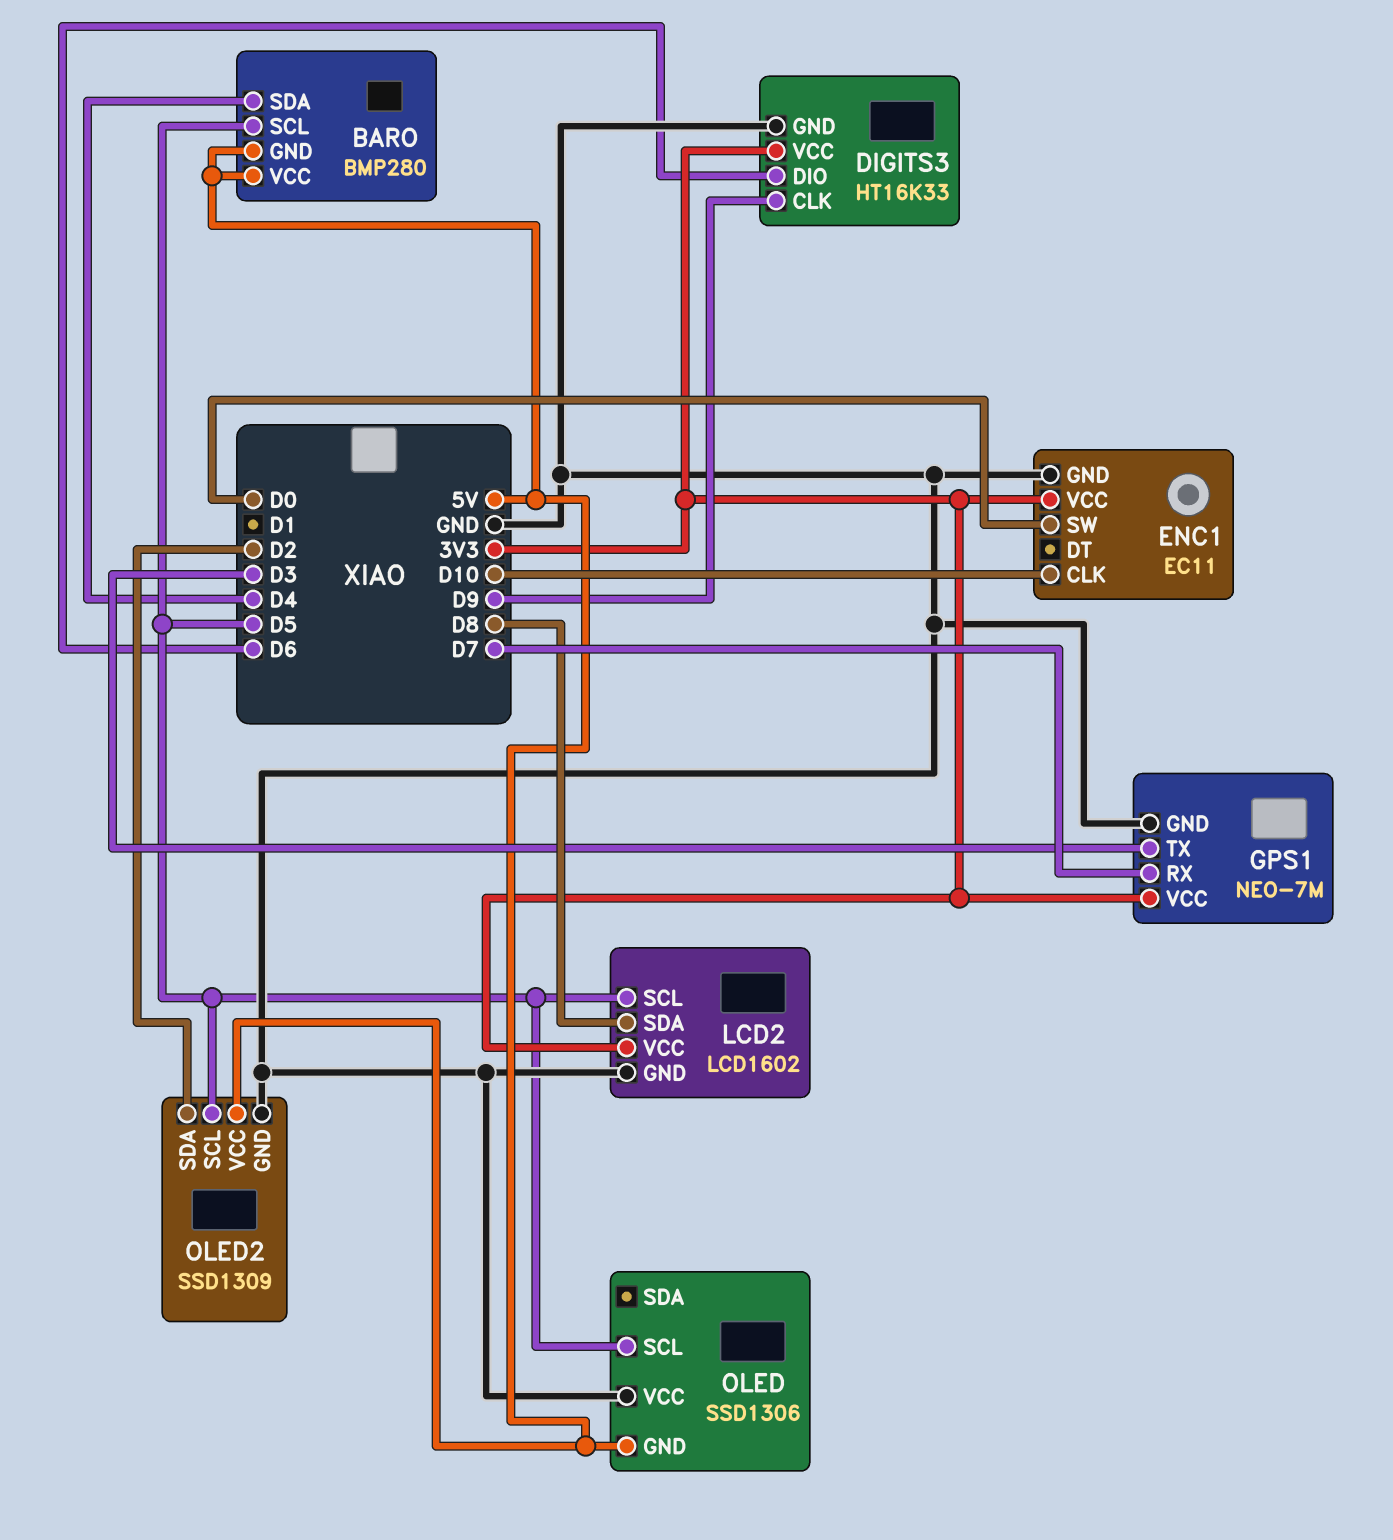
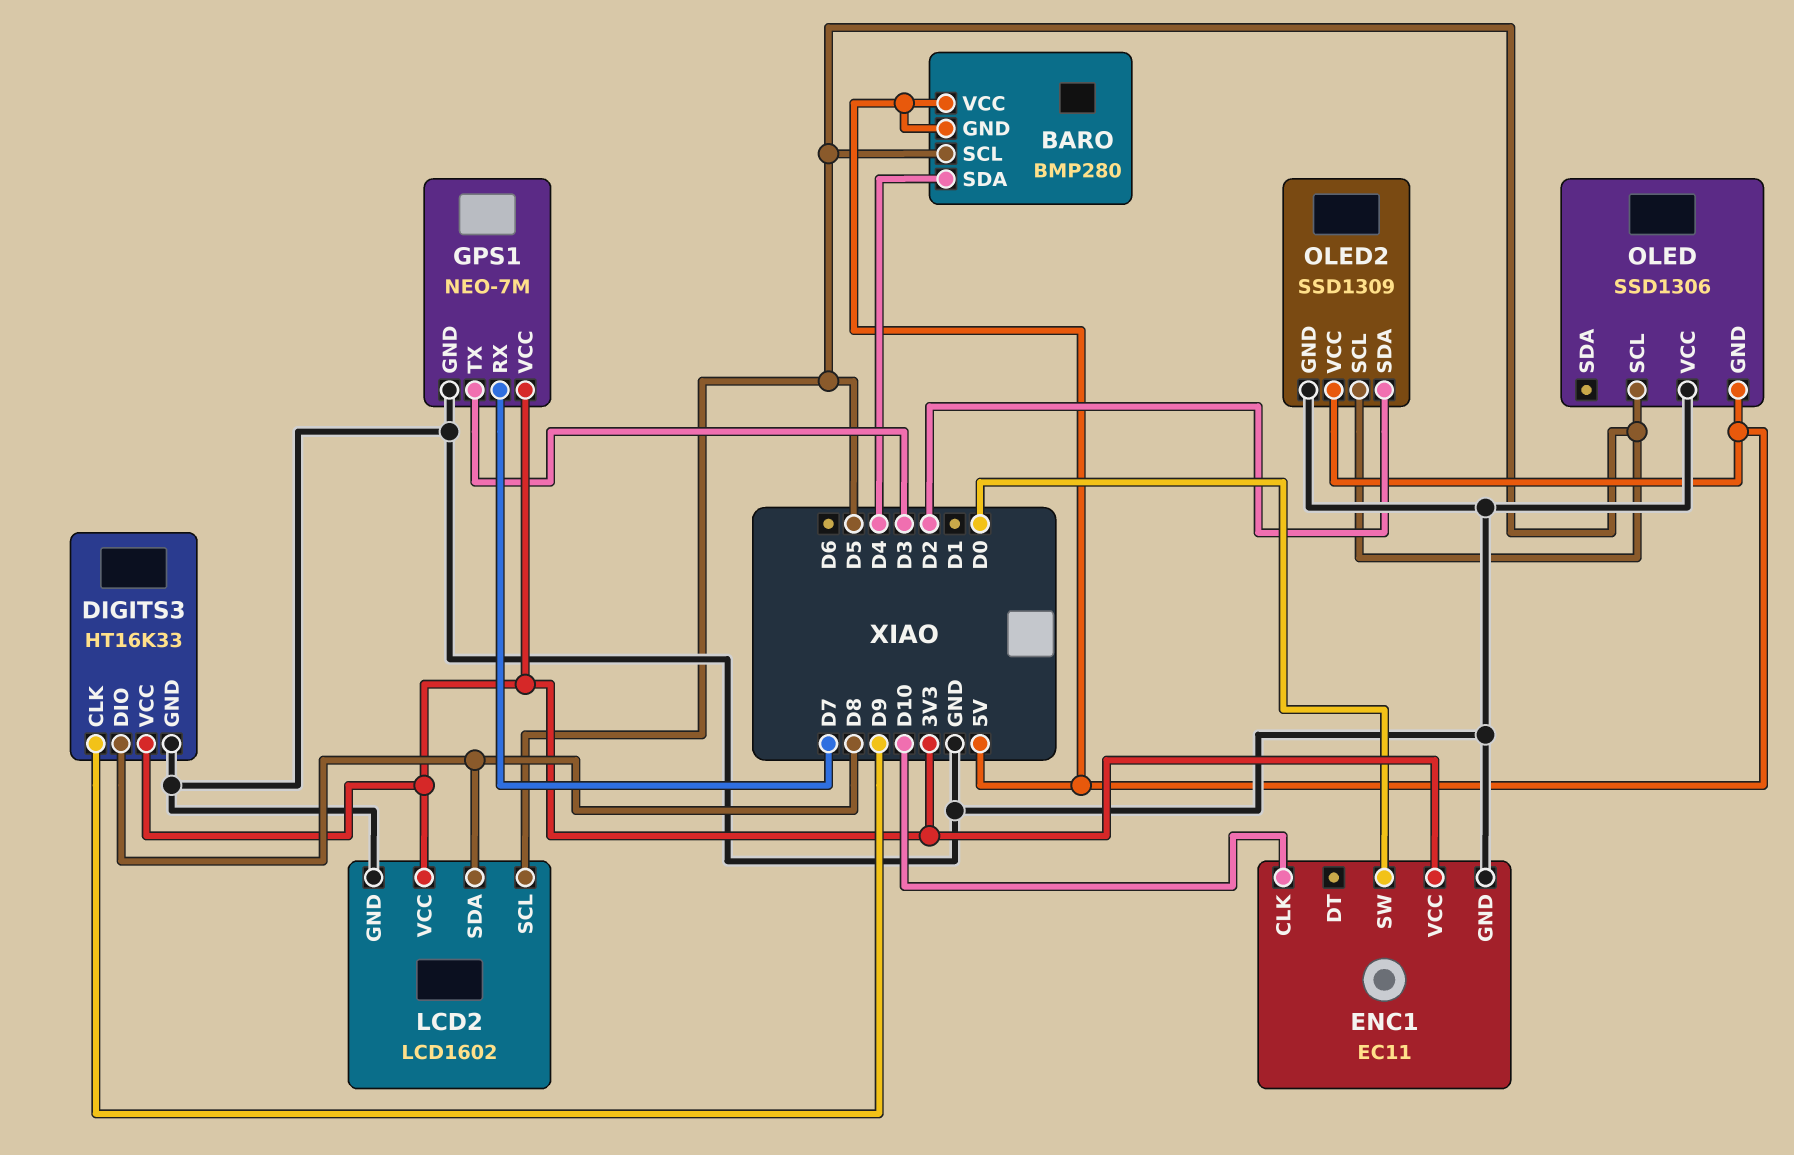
DIGITS3 pin DIO: D6 -> D8

